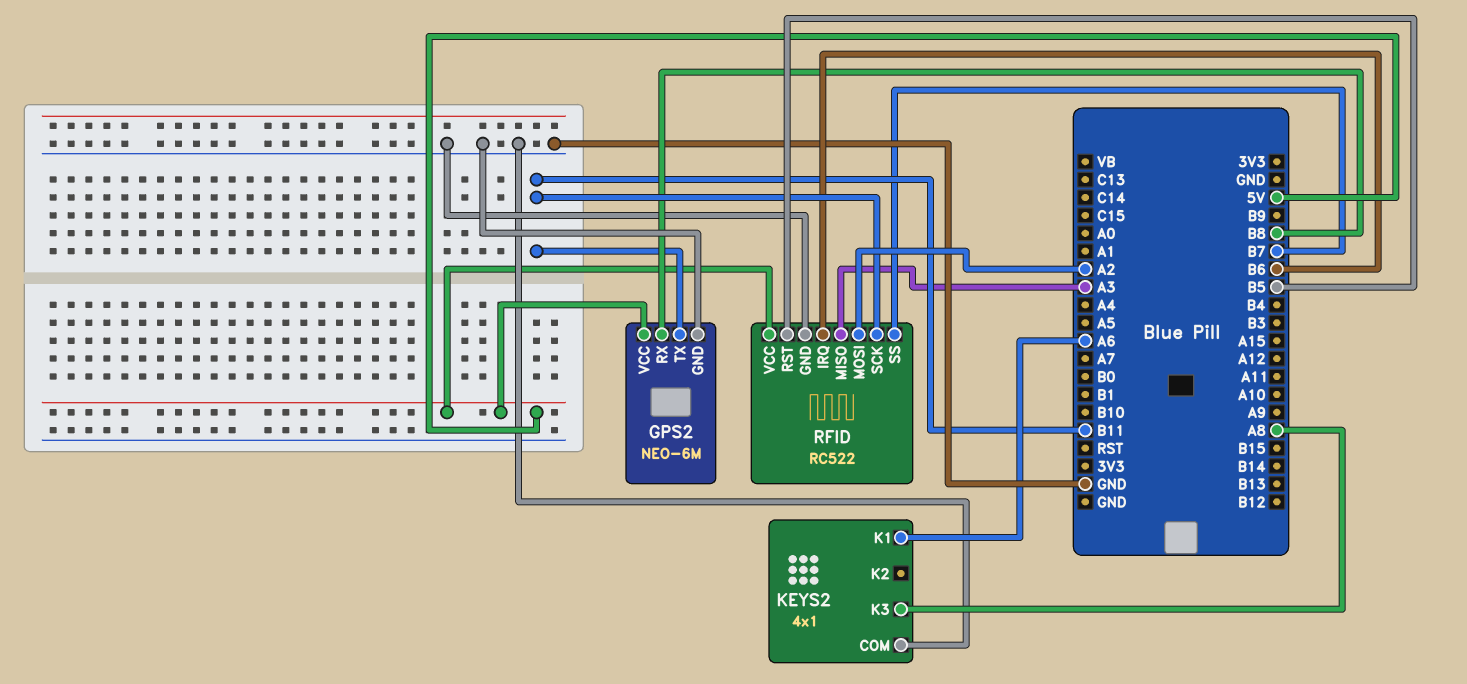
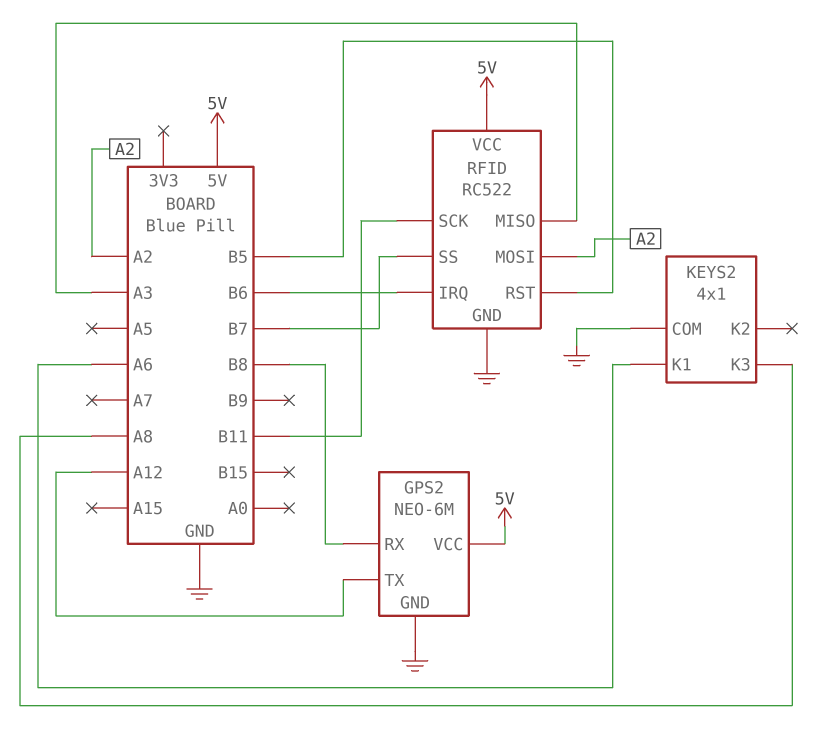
GPS2 pin TX: B11 -> A12

